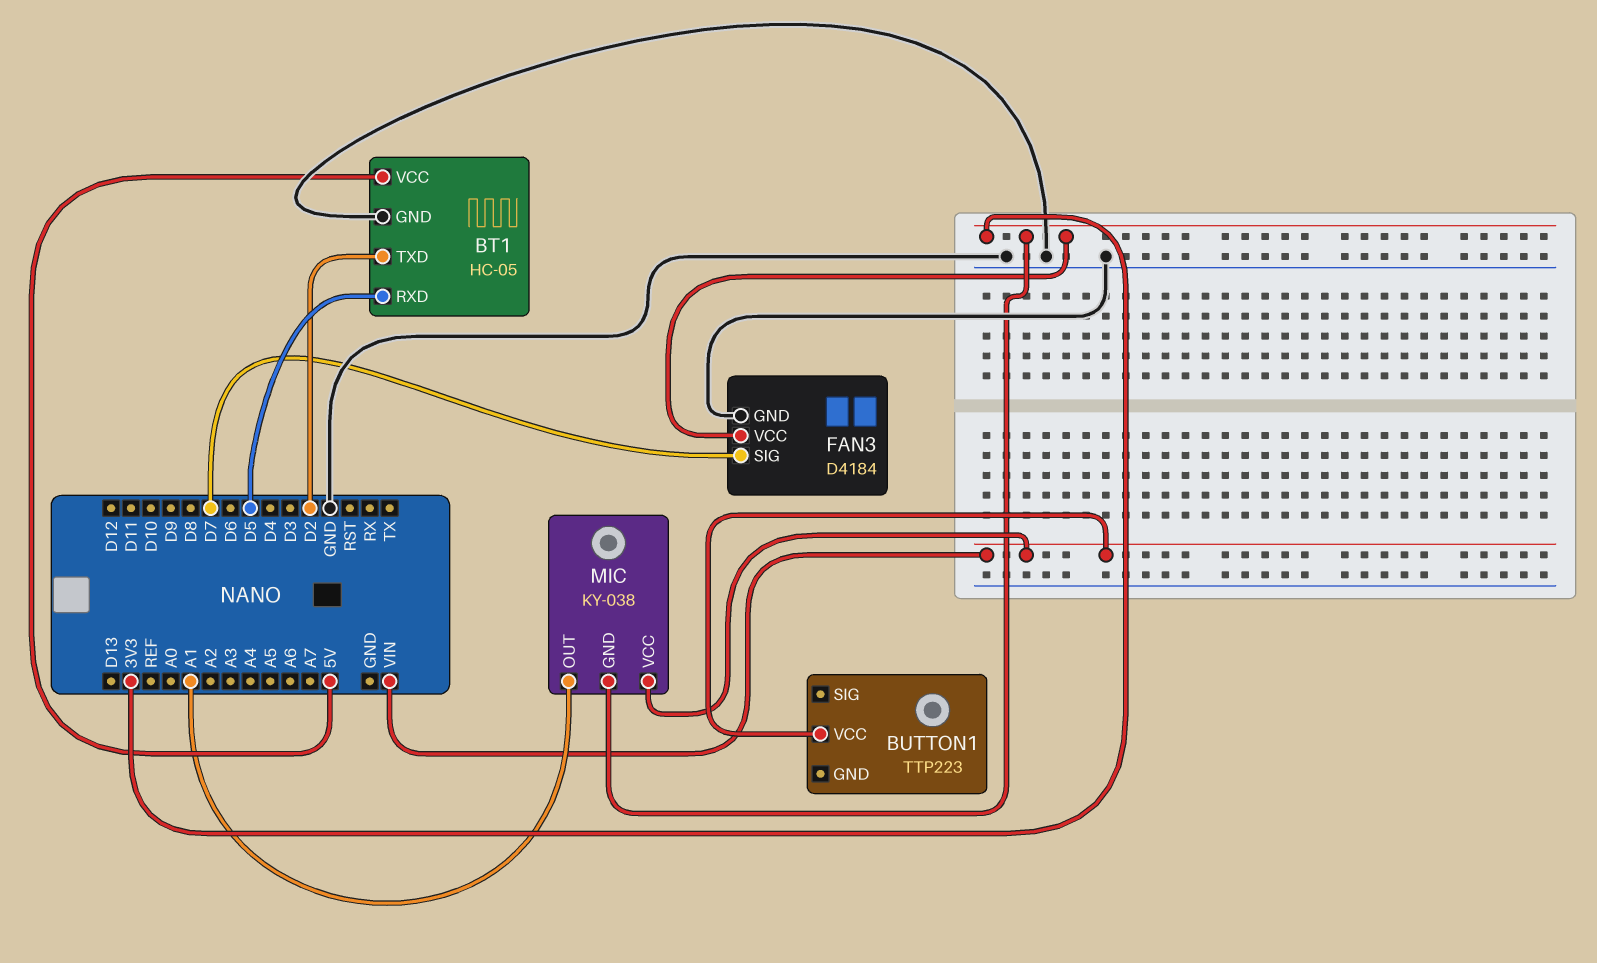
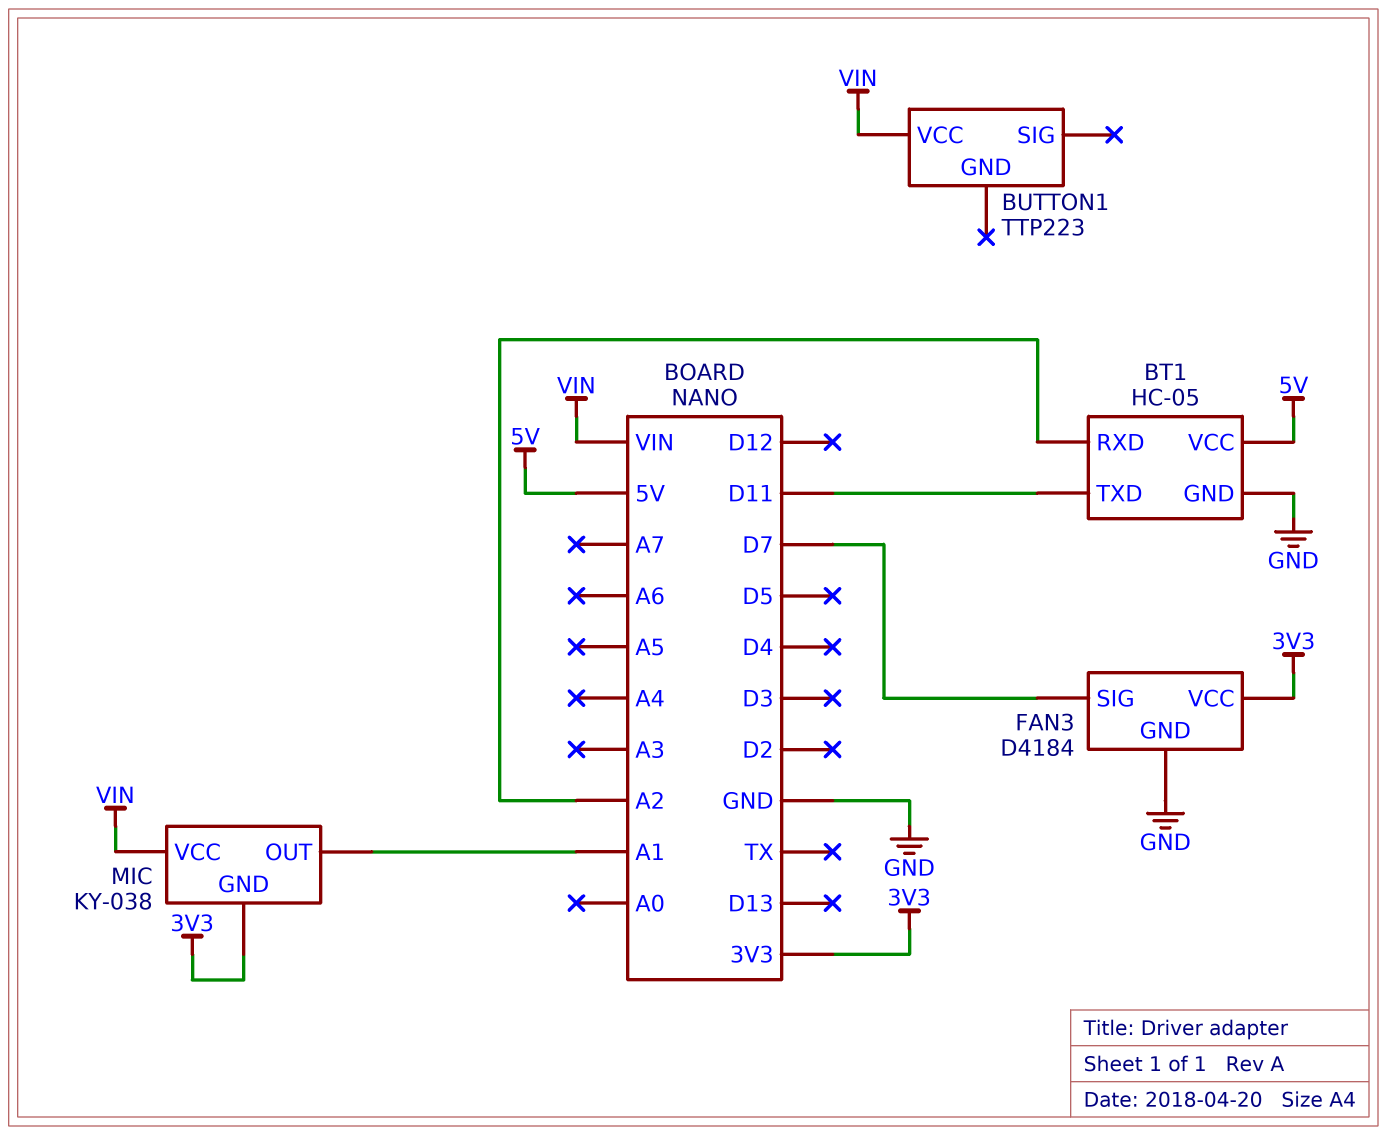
BT1 pin RXD: D5 -> A2
BT1 pin TXD: D2 -> D11

